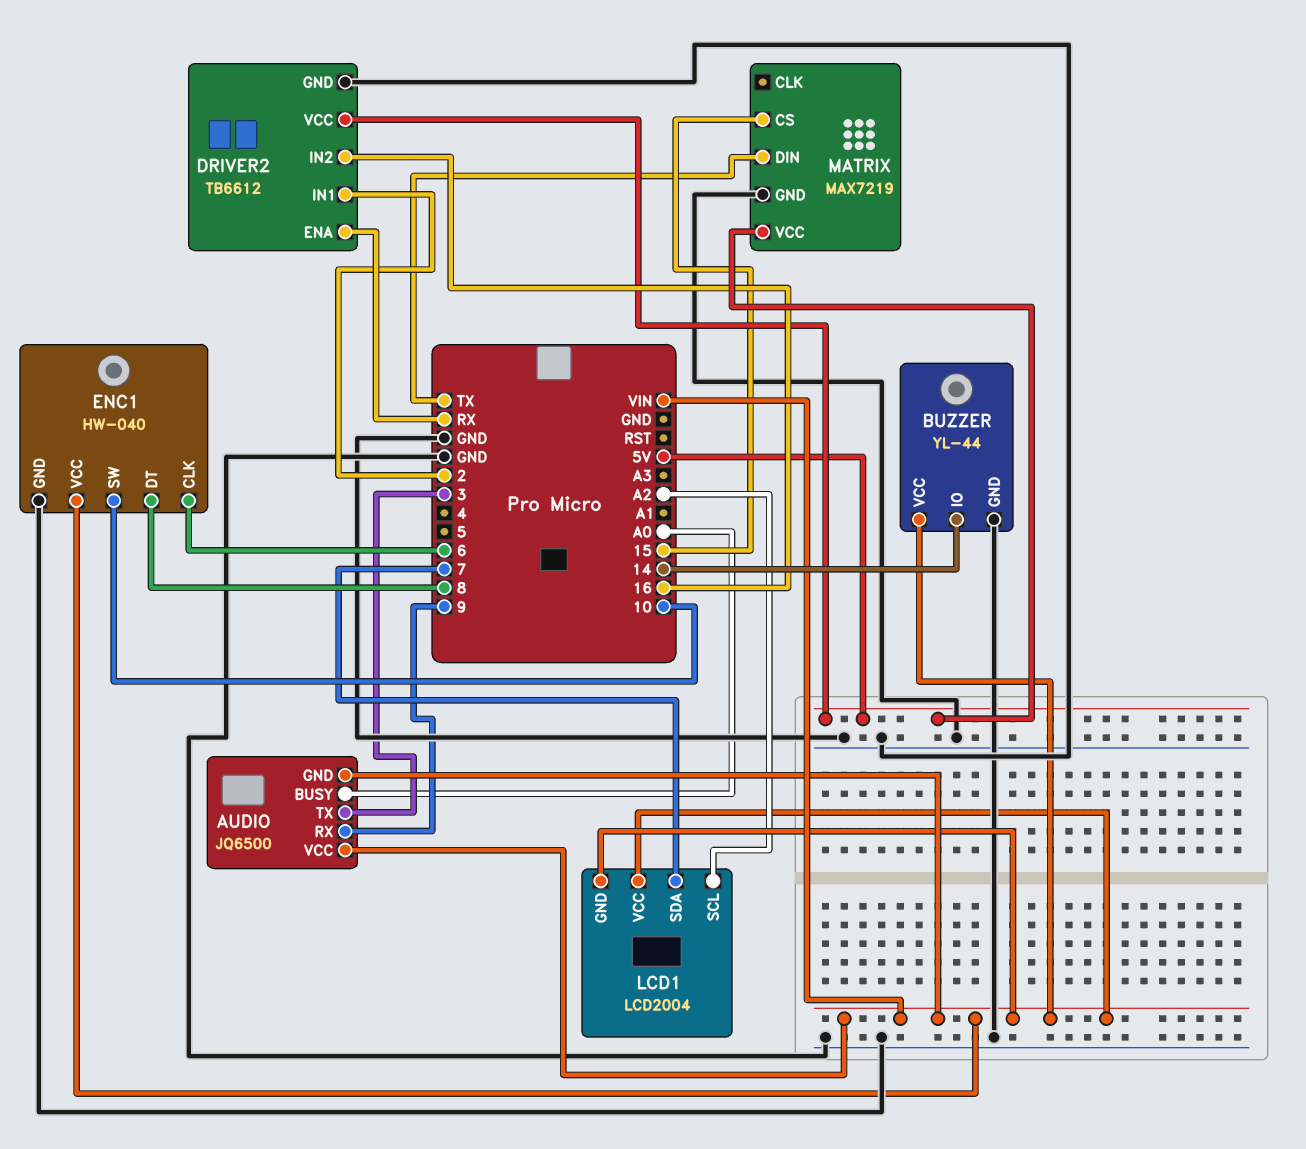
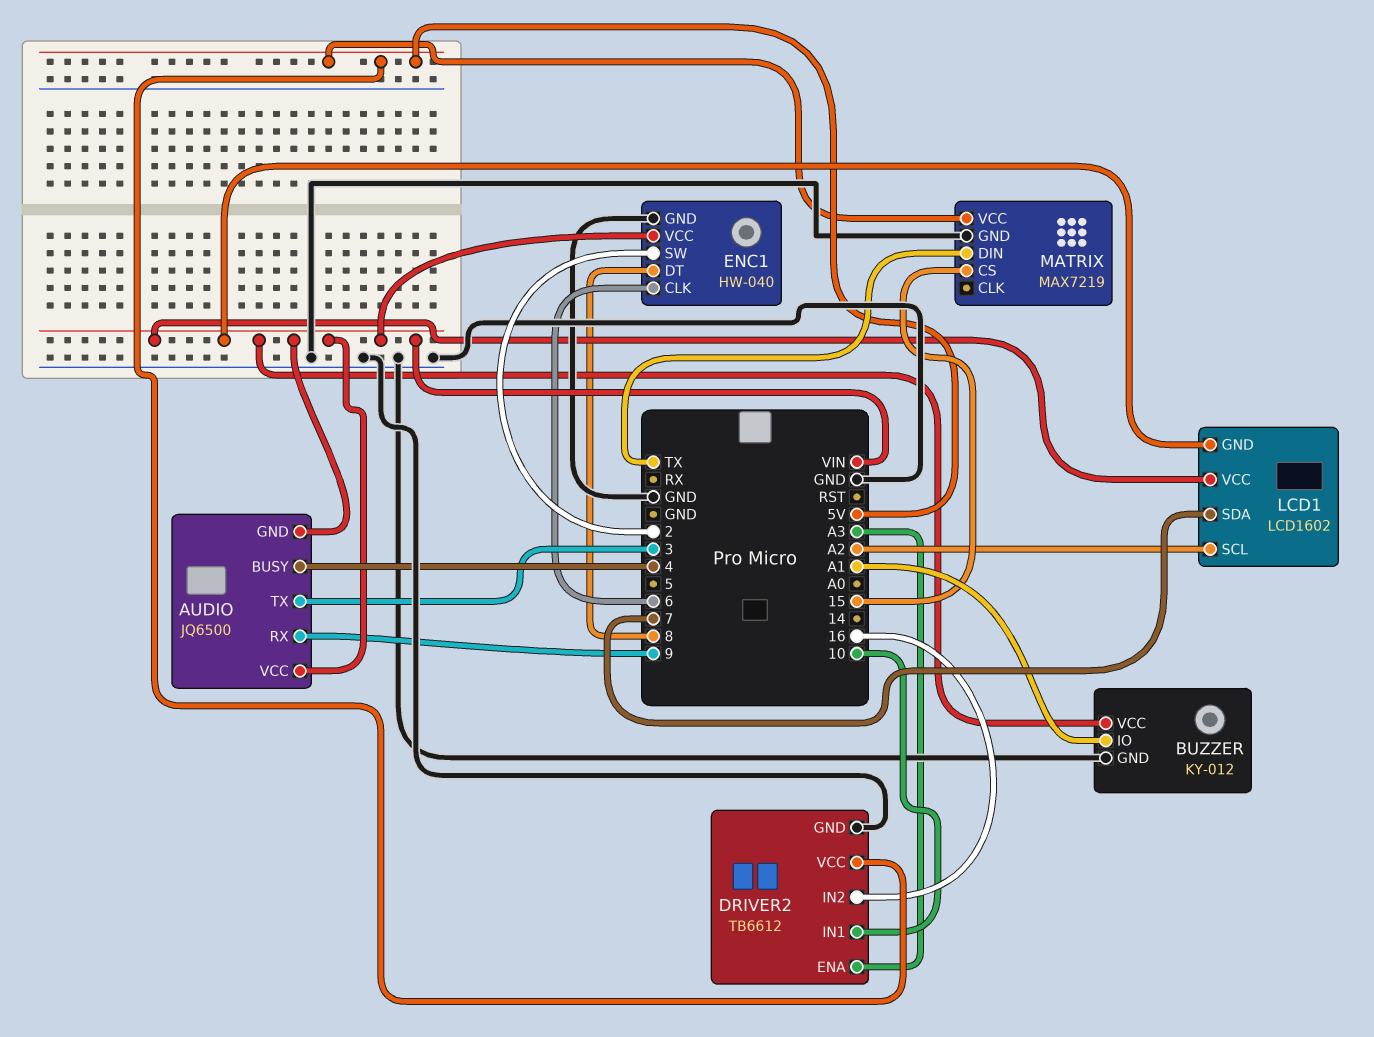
AUDIO pin BUSY: A0 -> 4
BUZZER: YL-44 -> KY-012
BUZZER pin IO: 14 -> A1
DRIVER2 pin ENA: RX -> A3
DRIVER2 pin IN1: 2 -> 10
ENC1 pin SW: 10 -> 2
LCD1: LCD2004 -> LCD1602

